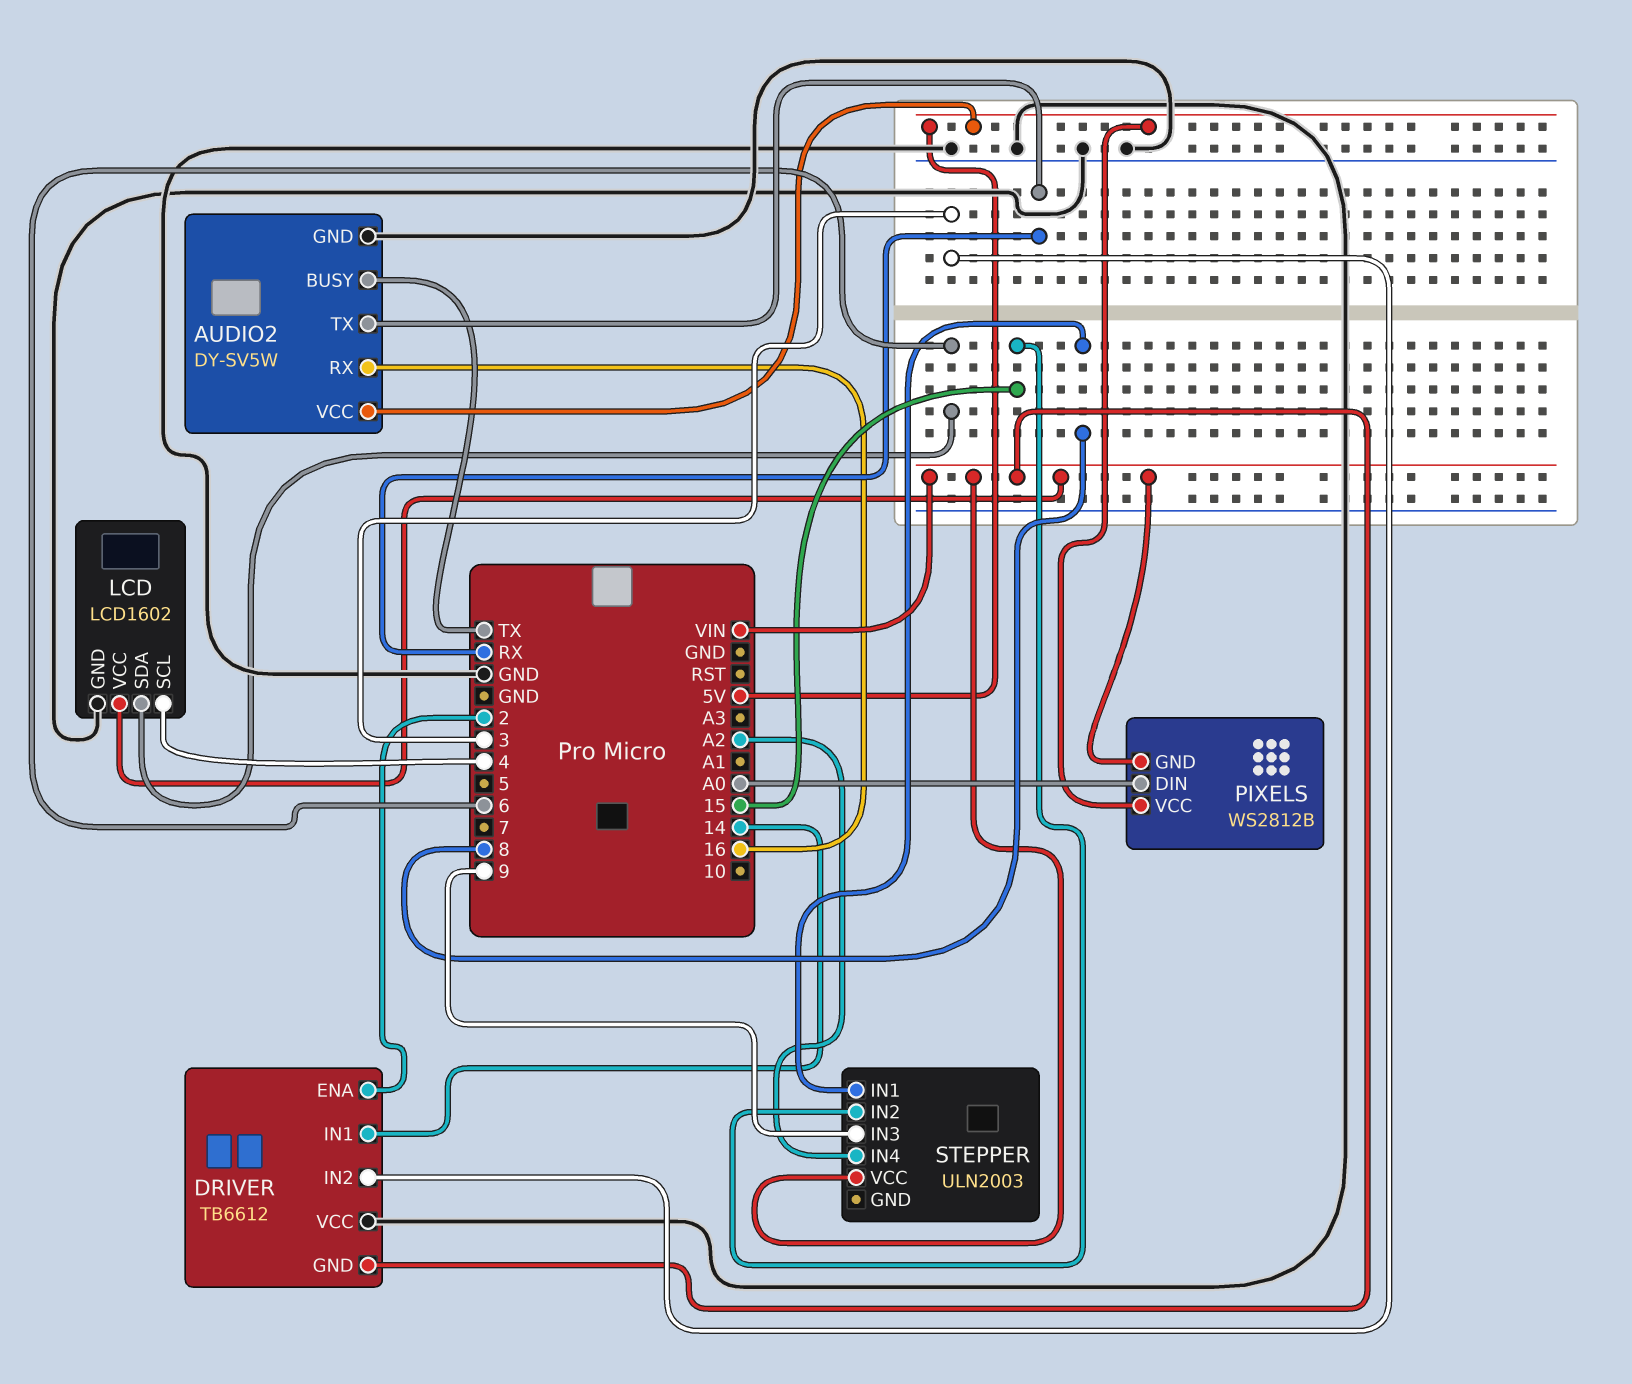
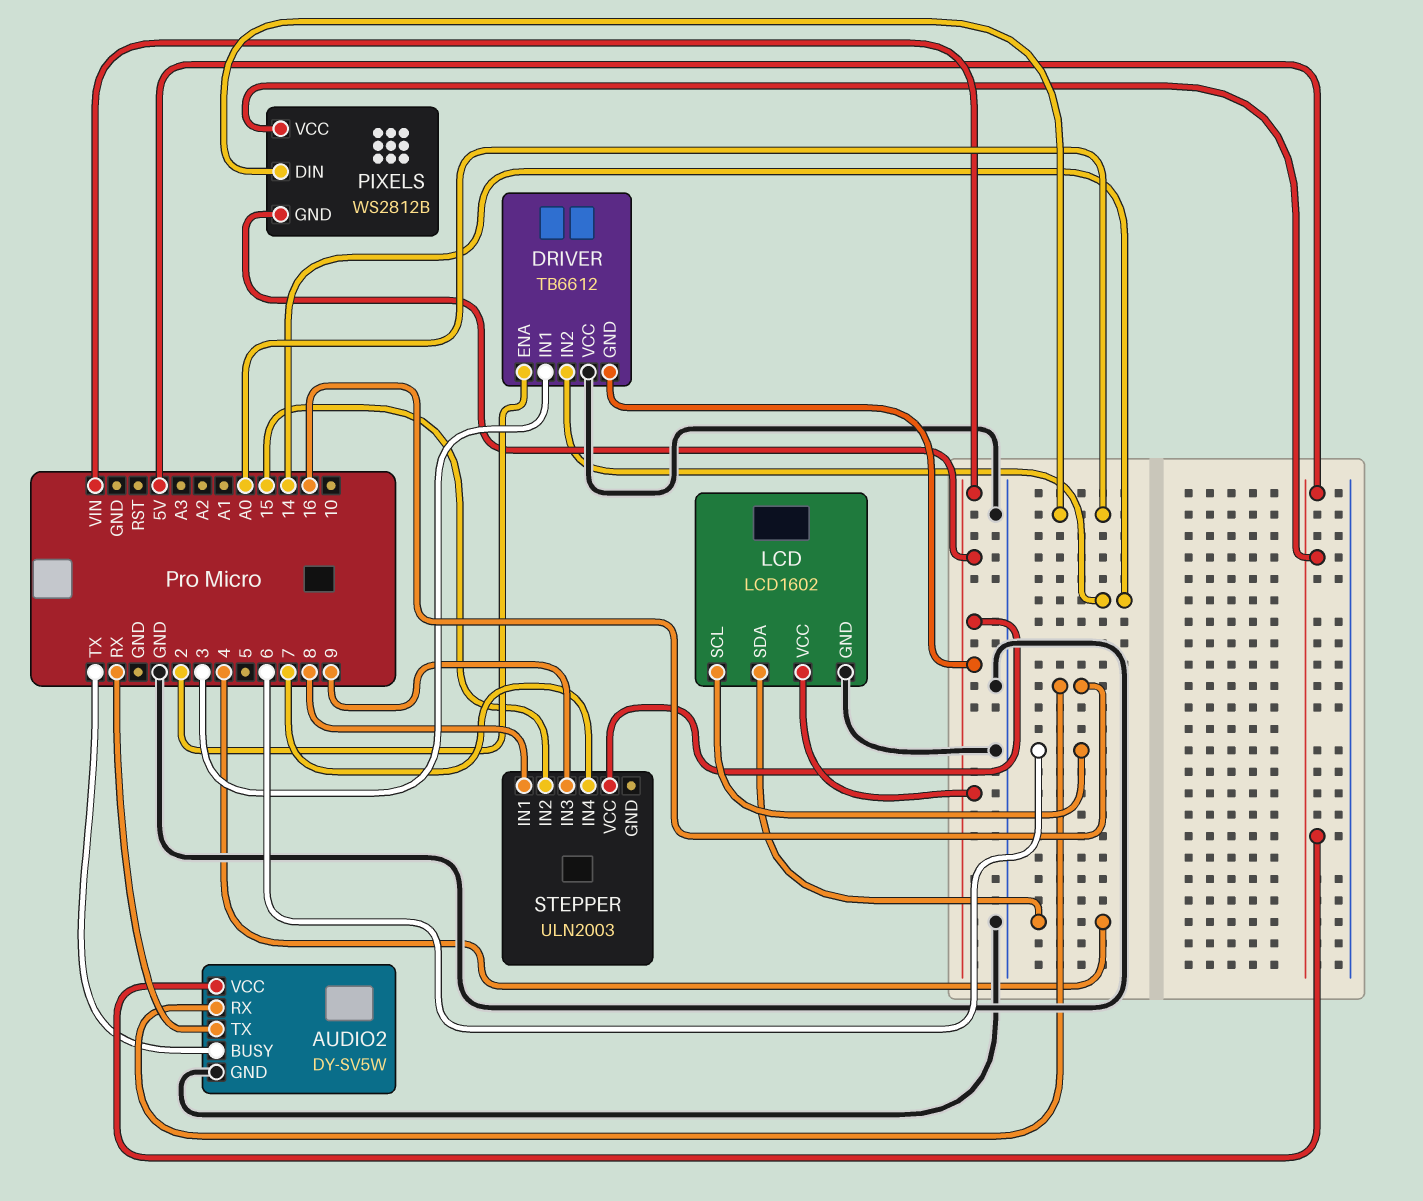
DRIVER pin IN1: 14 -> 3
DRIVER pin IN2: 3 -> 14
LCD pin SCL: 4 -> 6
LCD pin SDA: 6 -> 4
STEPPER pin IN4: A2 -> 7

